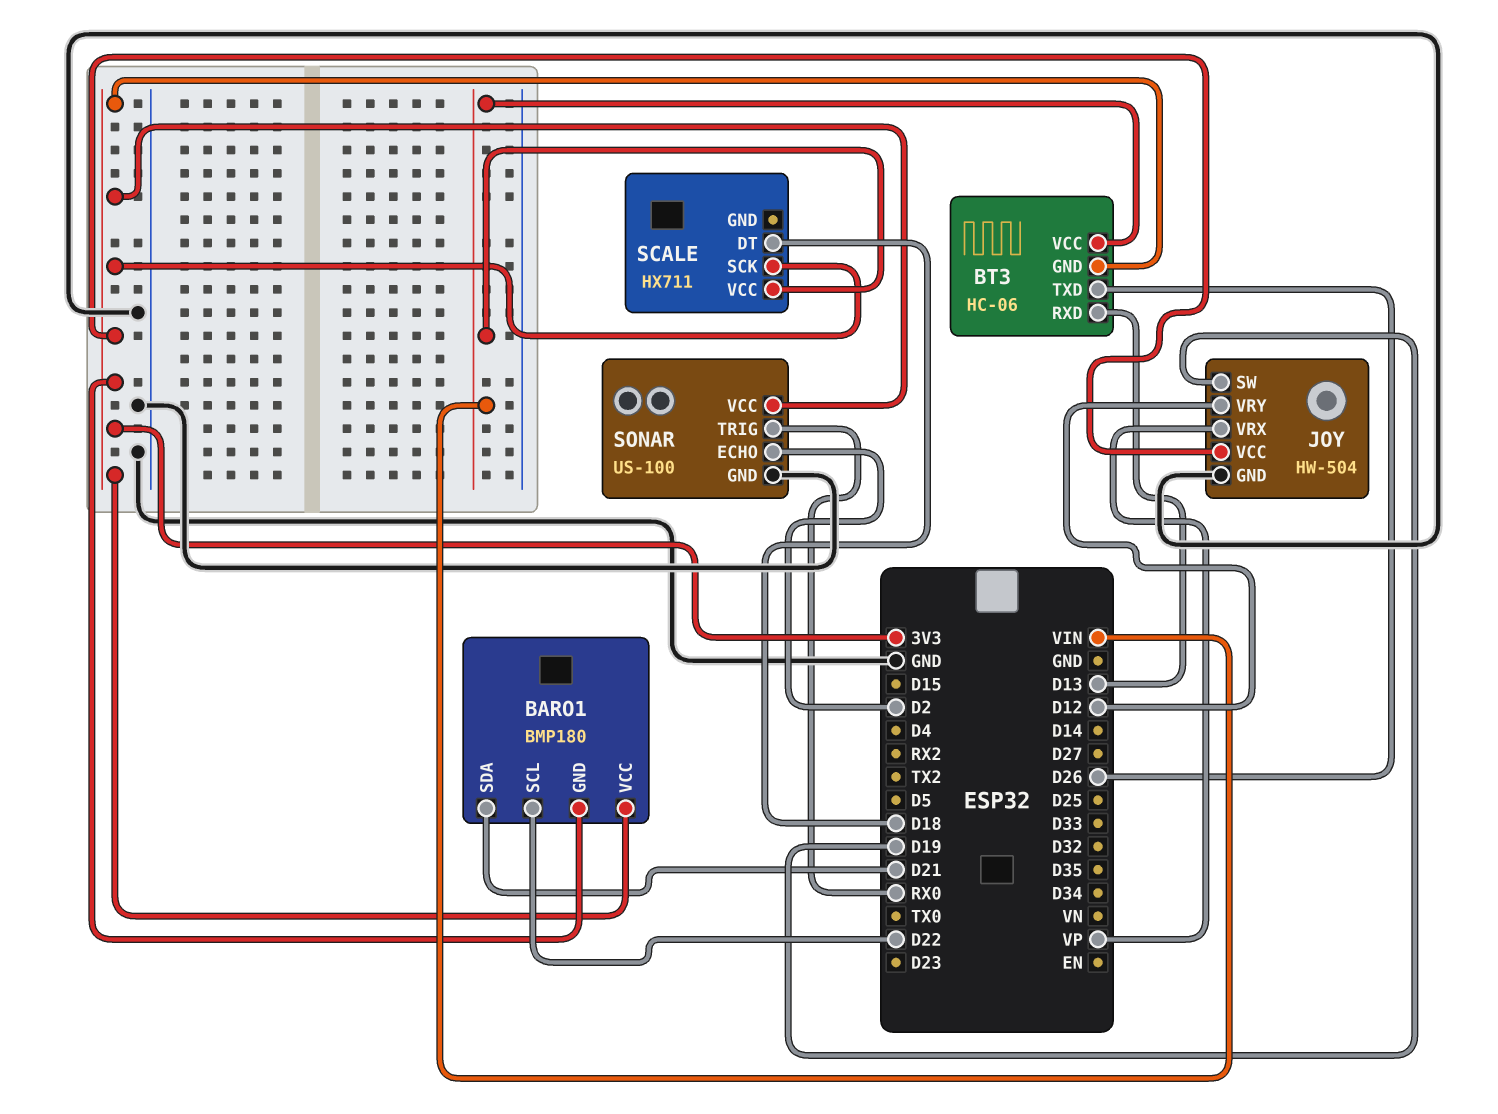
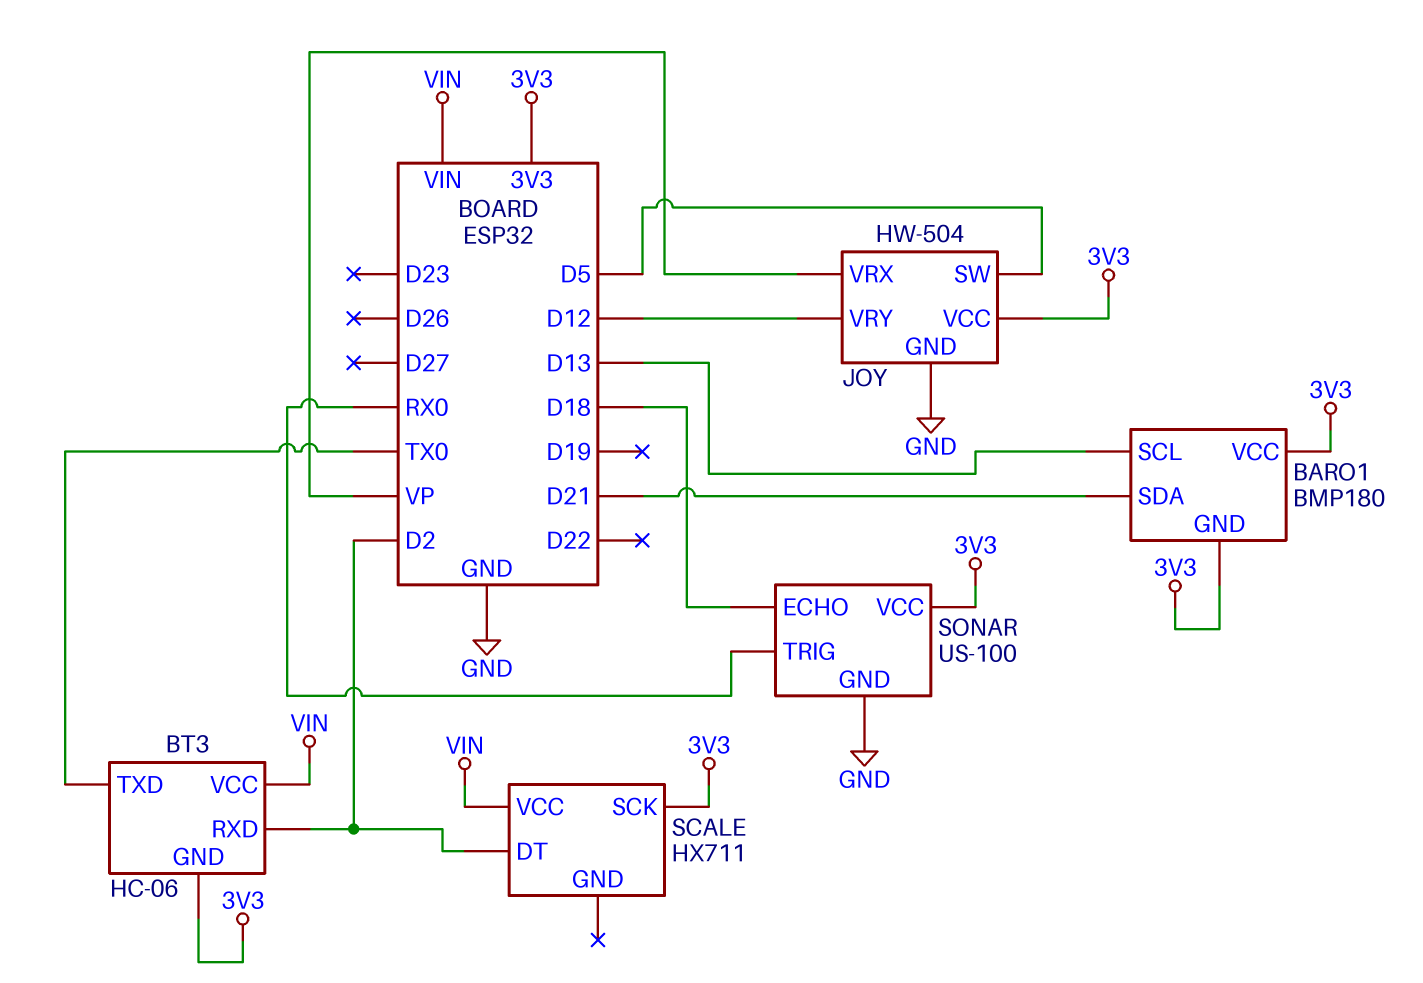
BARO1 pin SCL: D22 -> D13
BT3 pin RXD: D13 -> D2
BT3 pin TXD: D26 -> TX0
JOY pin SW: D19 -> D5
SCALE pin DT: D18 -> D2
SONAR pin ECHO: D2 -> D18

